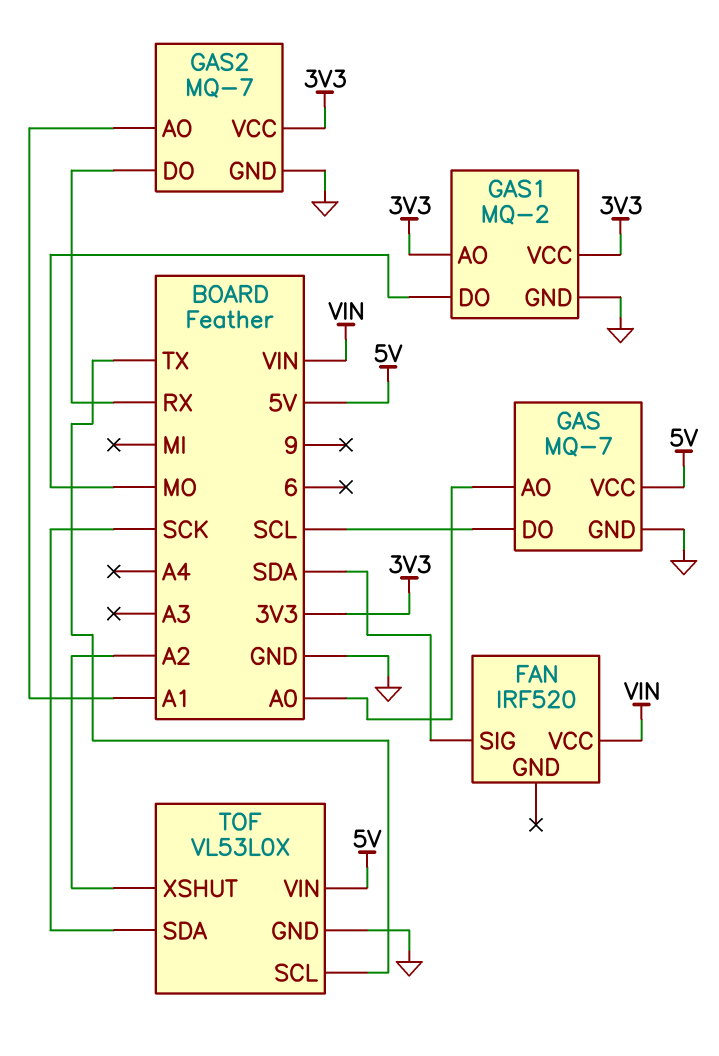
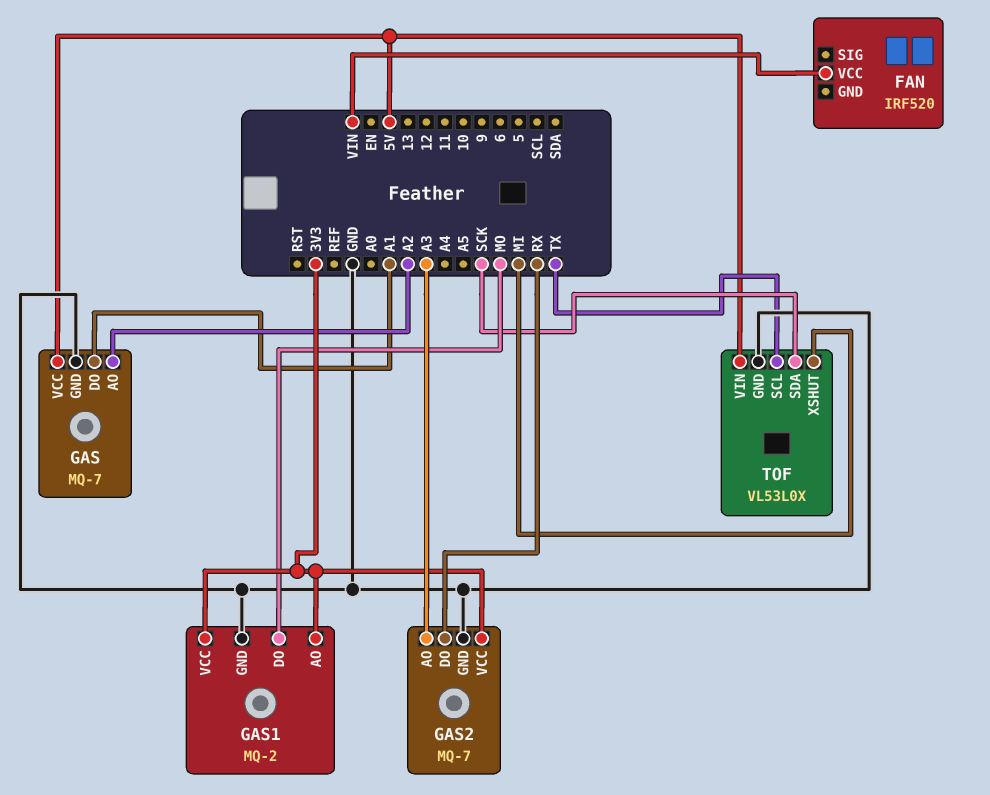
FAN pin SIG: SDA -> none
GAS pin AO: A0 -> A2
GAS pin DO: SCL -> A1
GAS2 pin AO: A1 -> A3
TOF pin XSHUT: A2 -> MI

